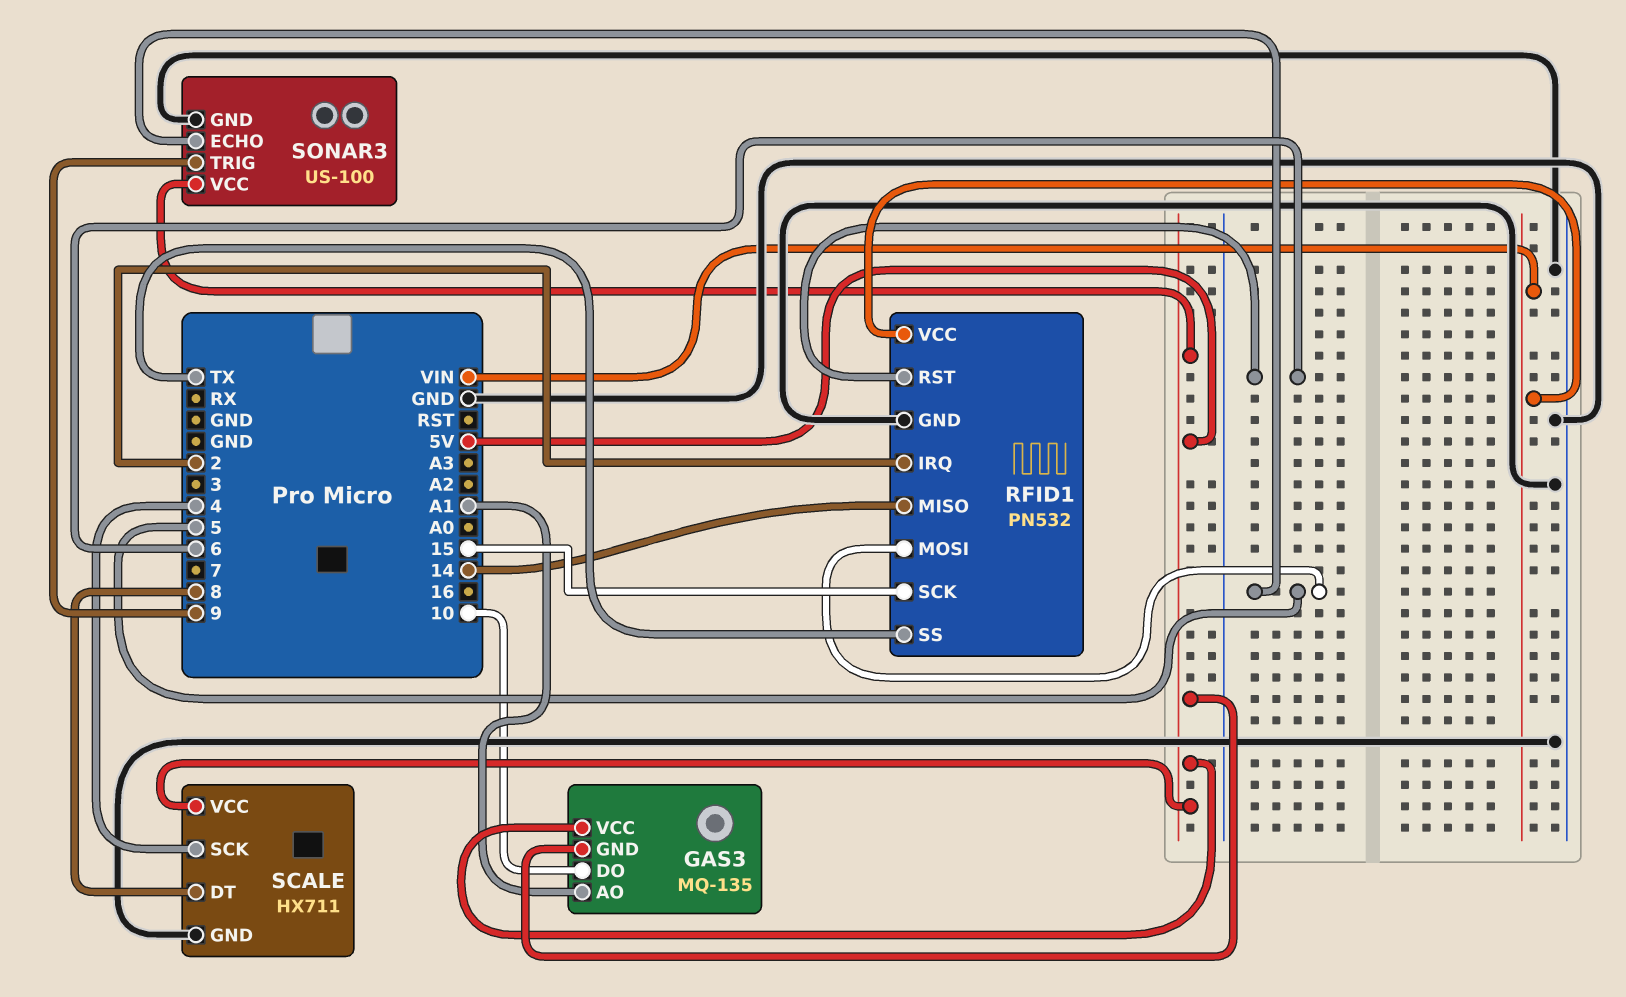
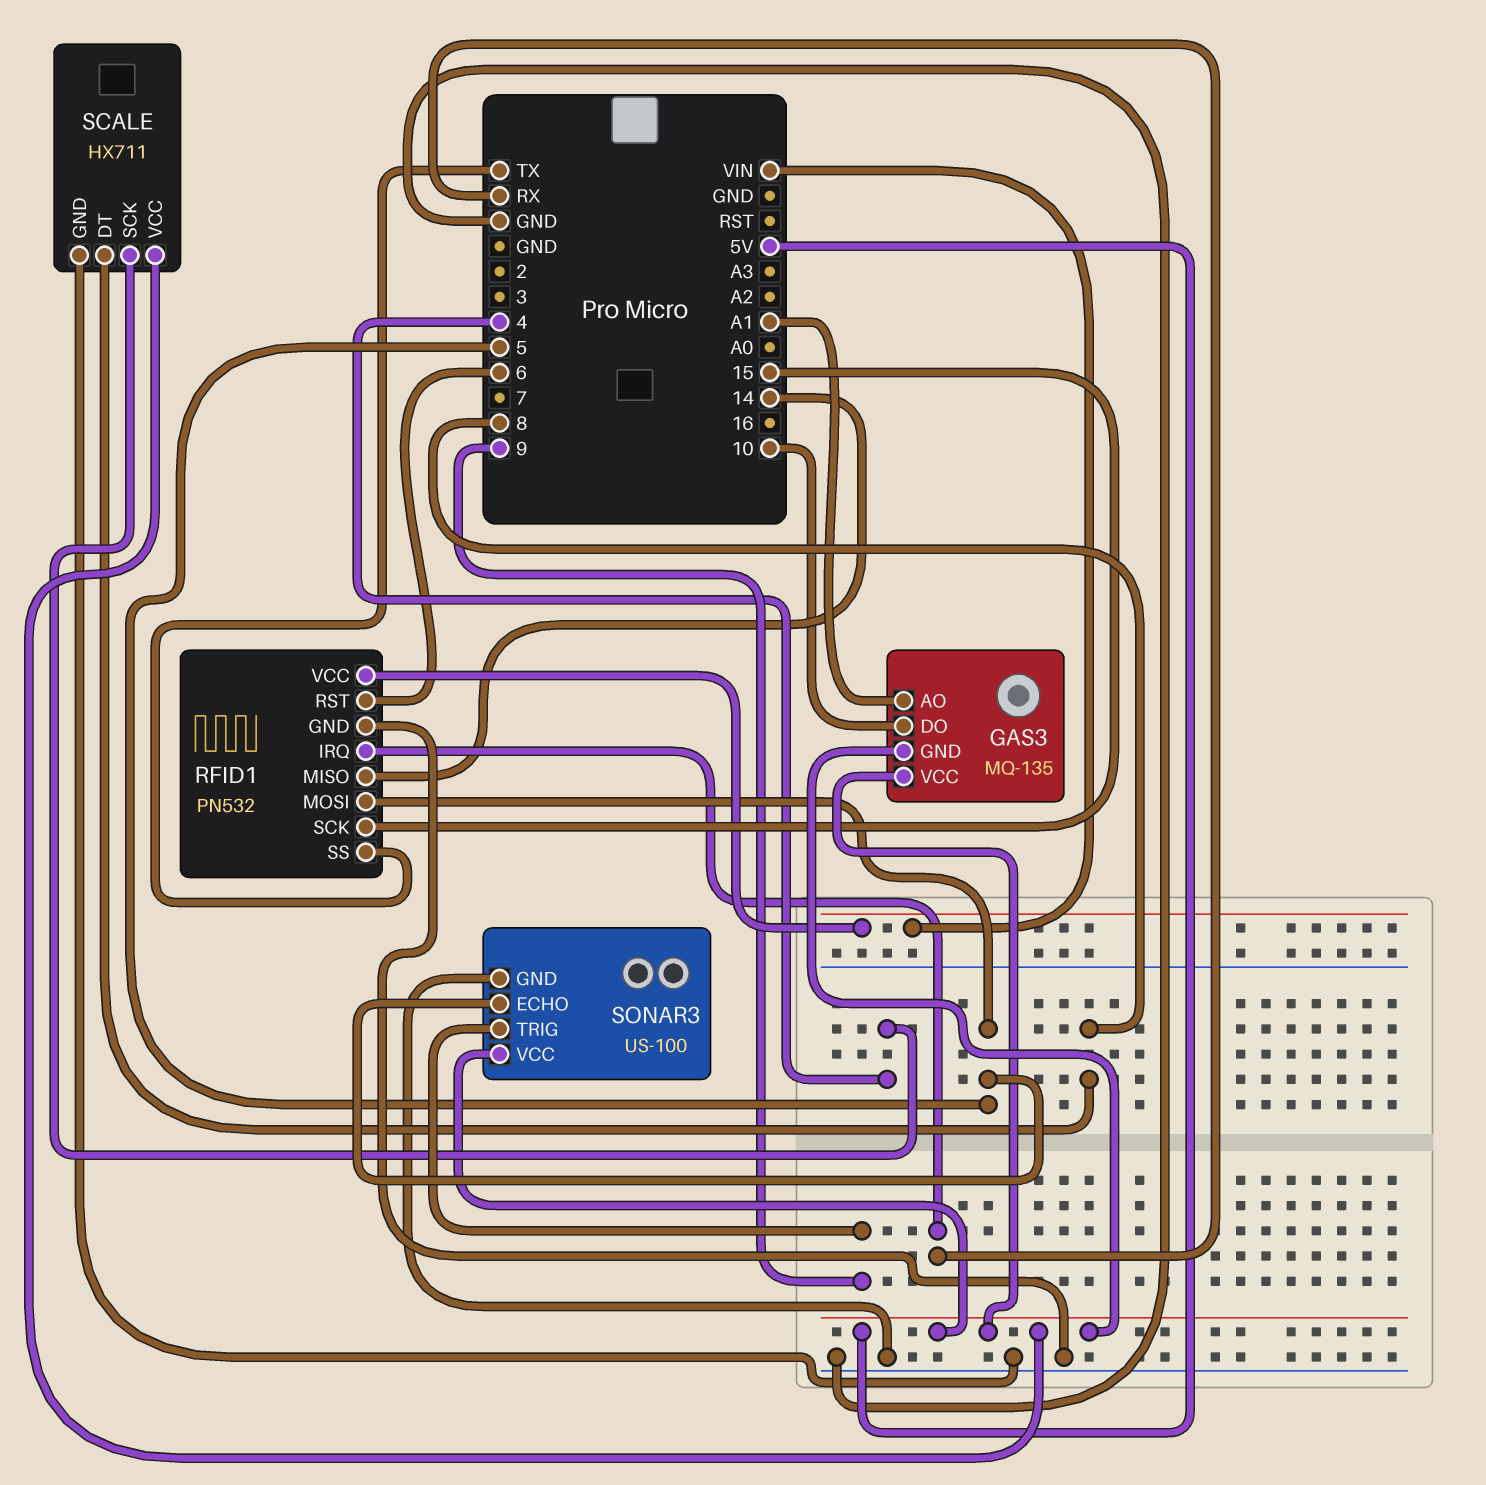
RFID1 pin IRQ: 2 -> RX

